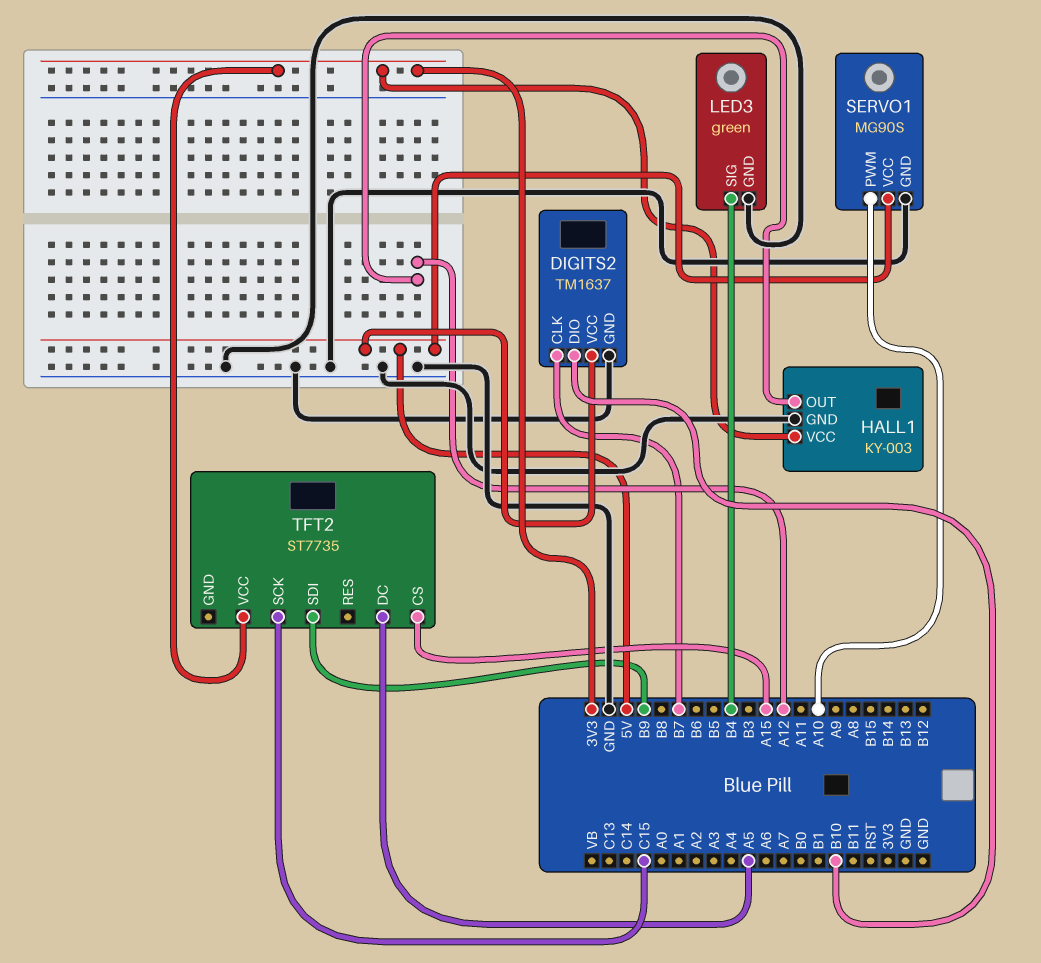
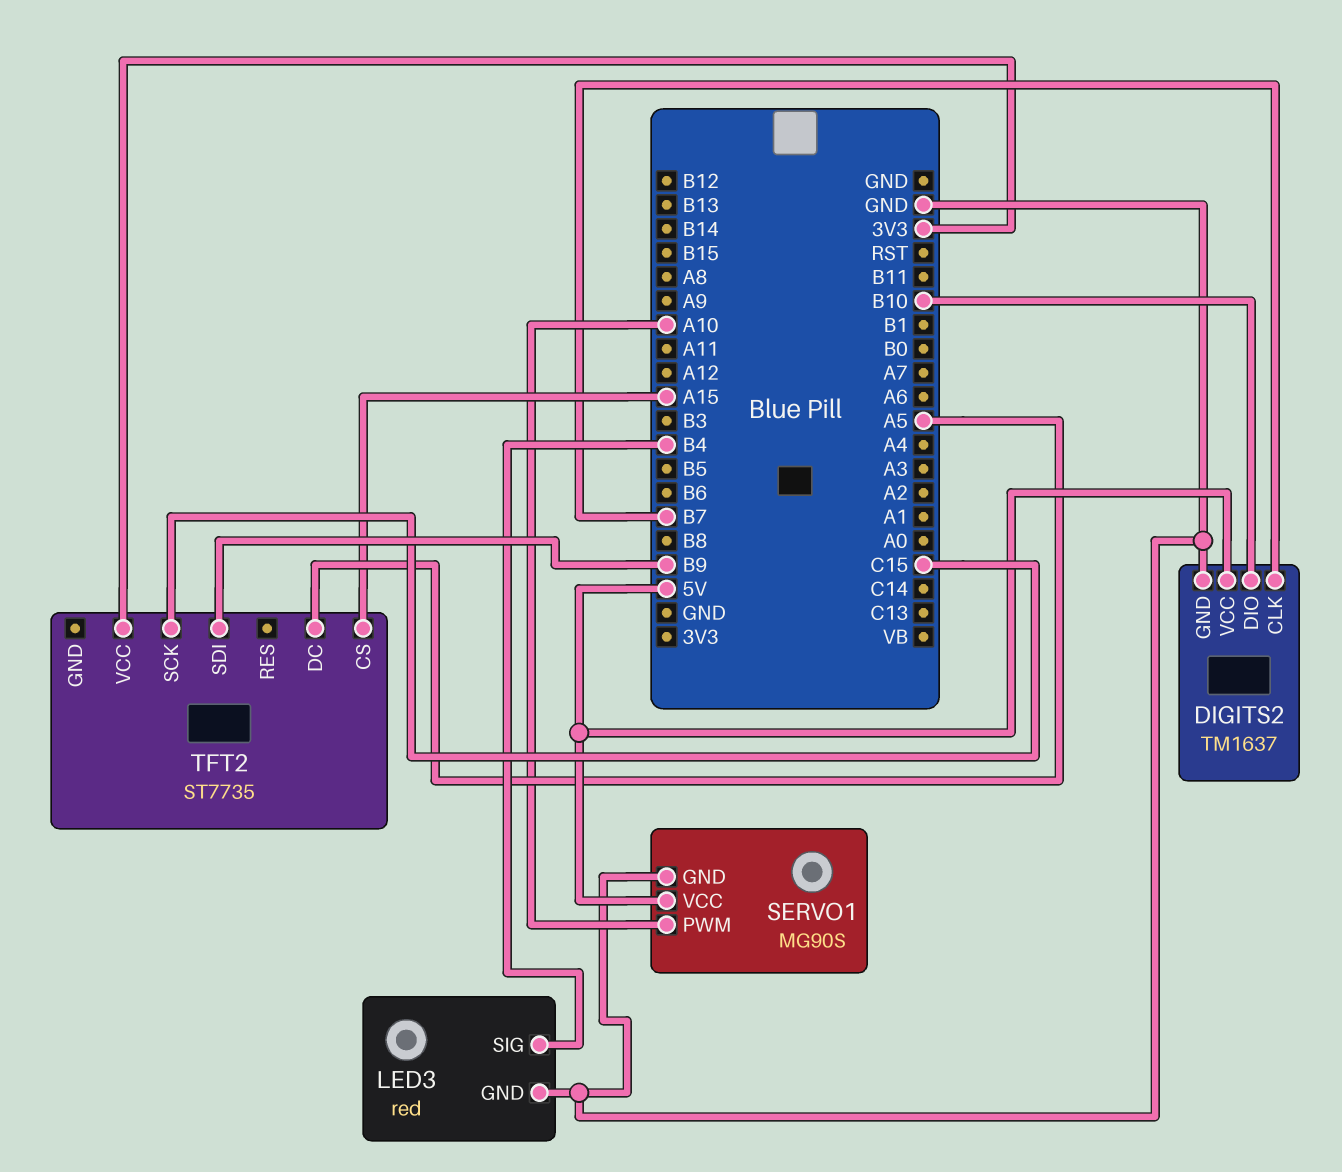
HALL1: KY-003 -> none
HALL1 pin GND: GND -> none
HALL1 pin OUT: A12 -> none
HALL1 pin VCC: 3V3 -> none
LED3: green -> red

